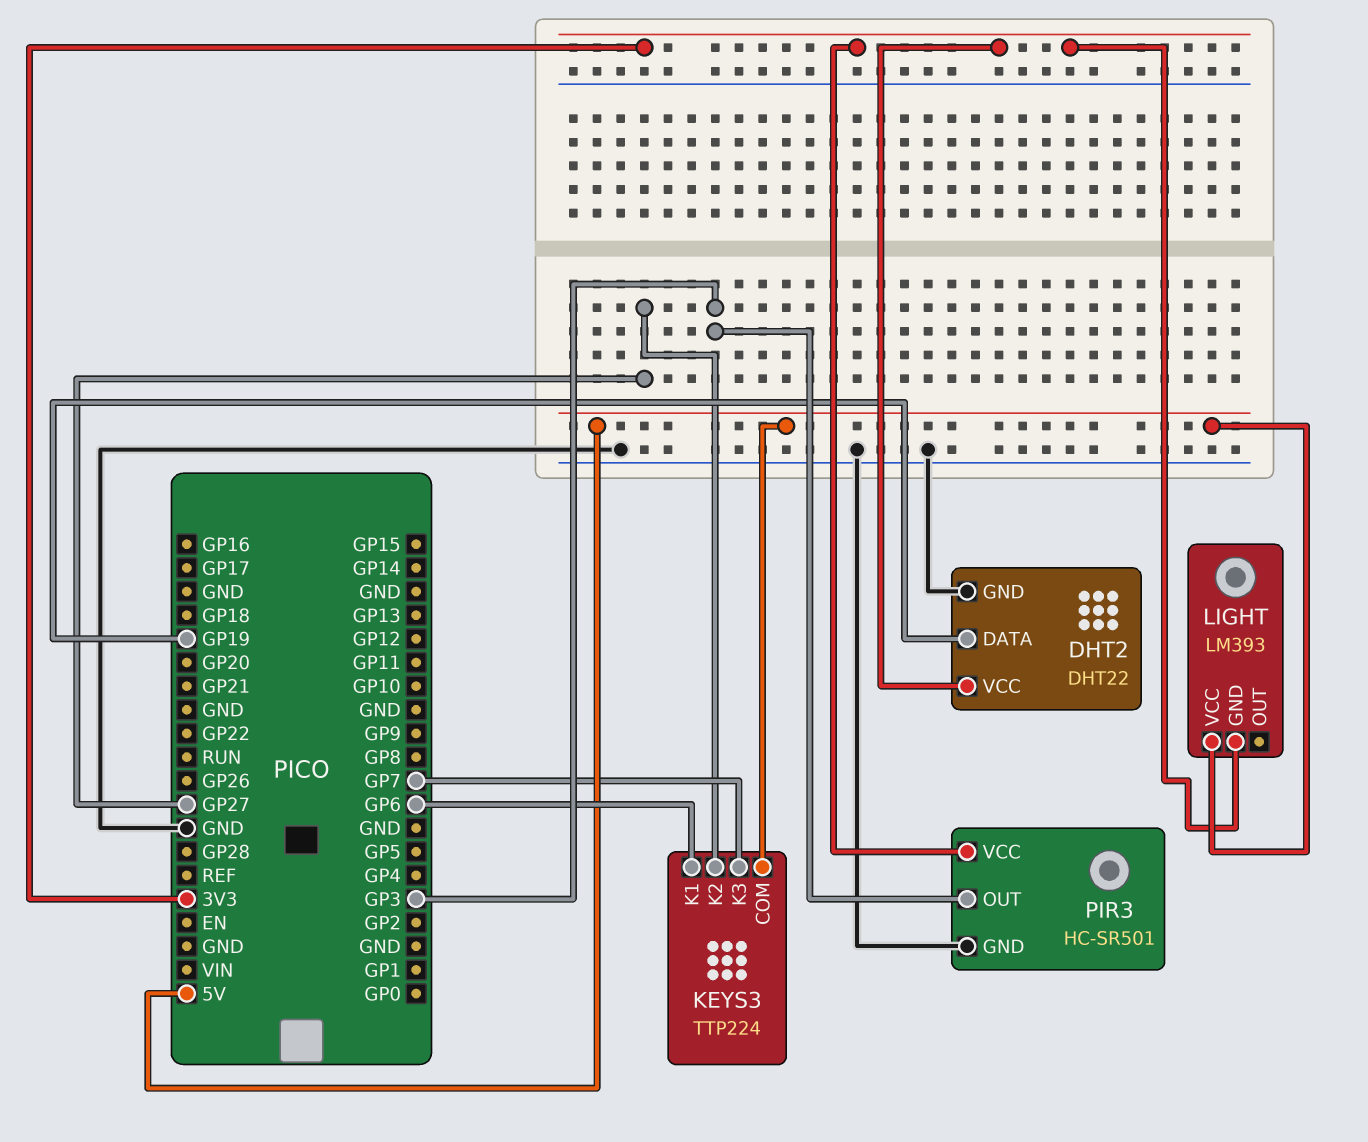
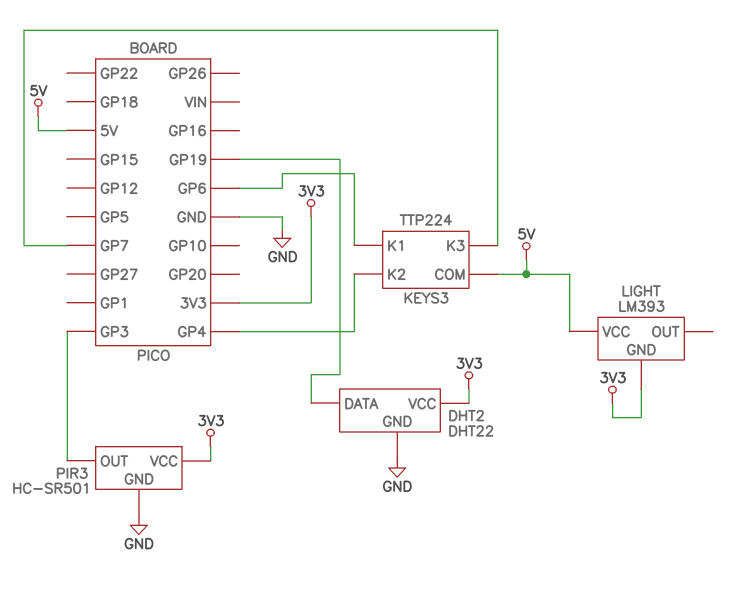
KEYS3 pin K2: GP27 -> GP4

